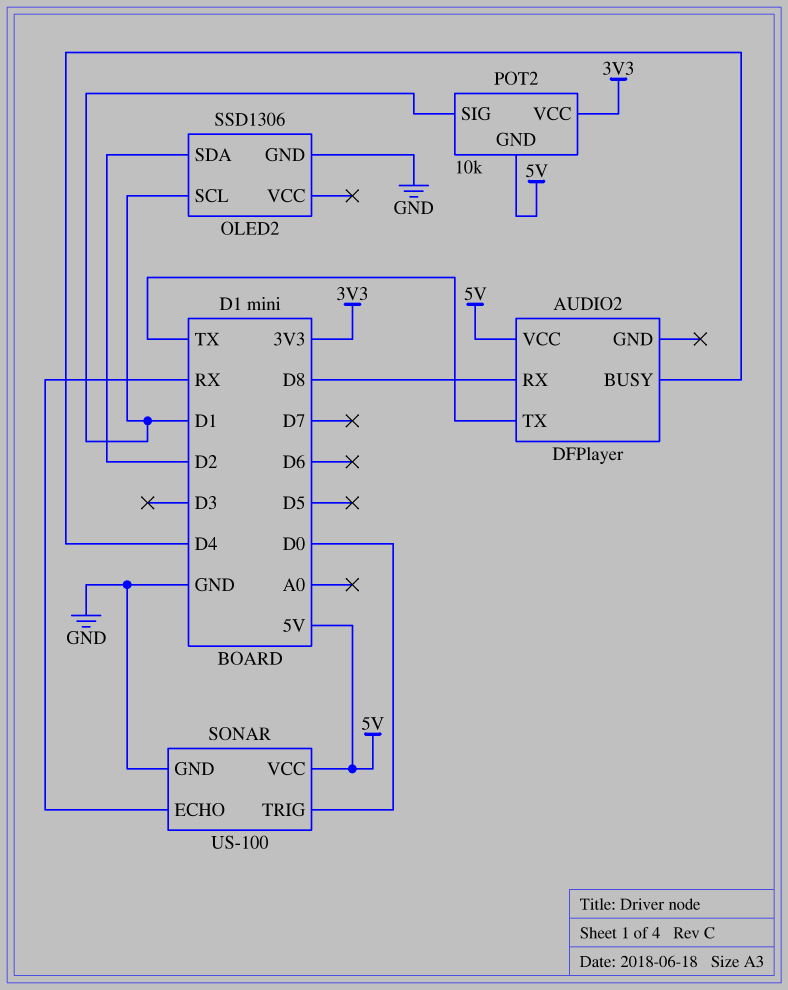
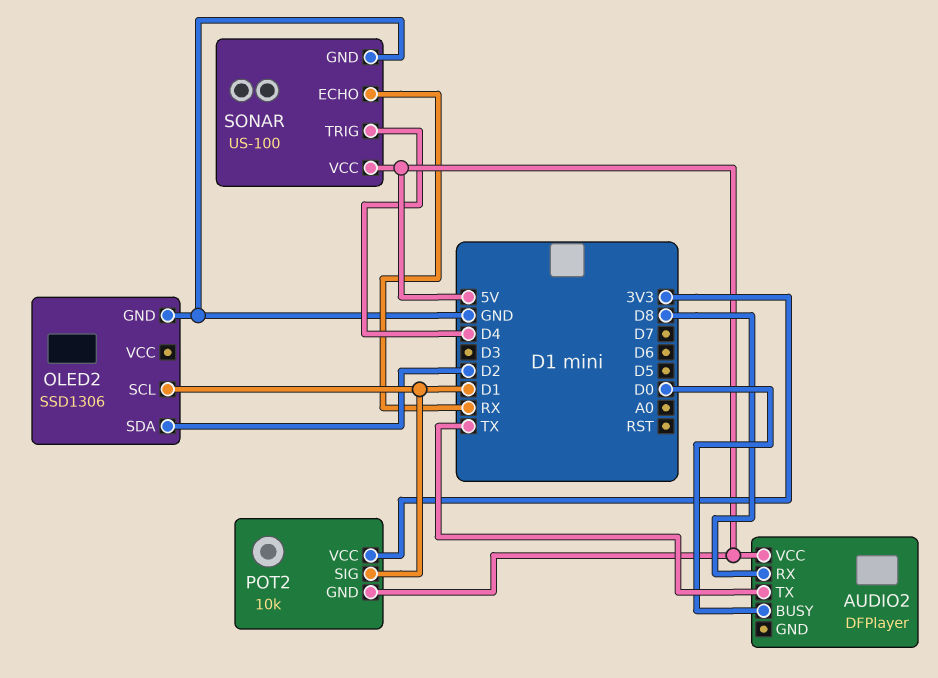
AUDIO2 pin BUSY: D4 -> D0
SONAR pin TRIG: D0 -> D4

